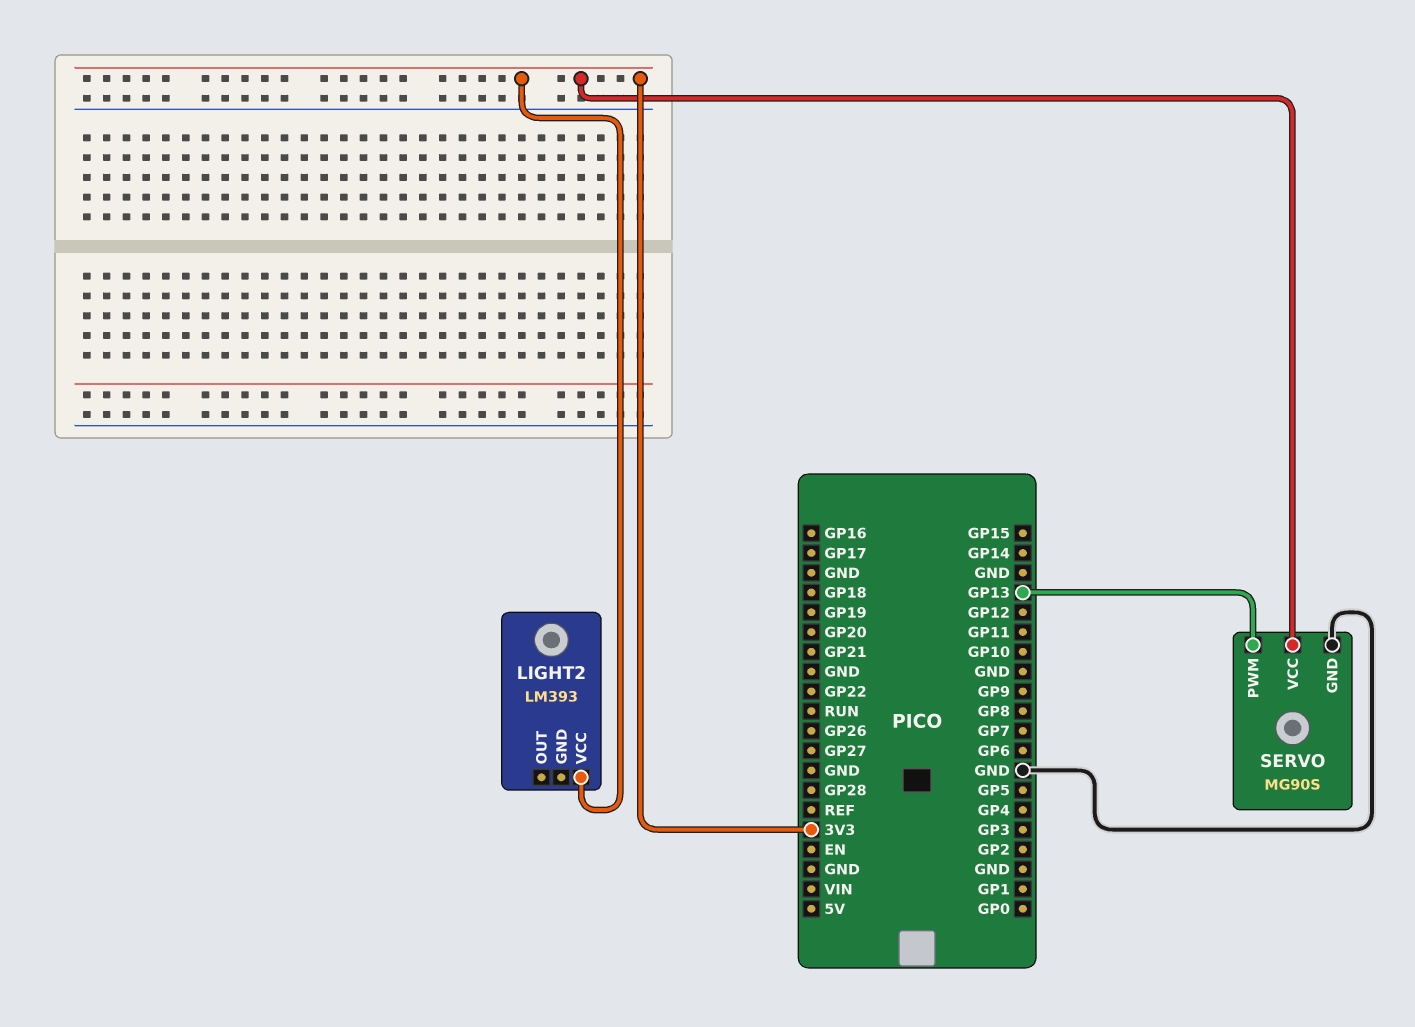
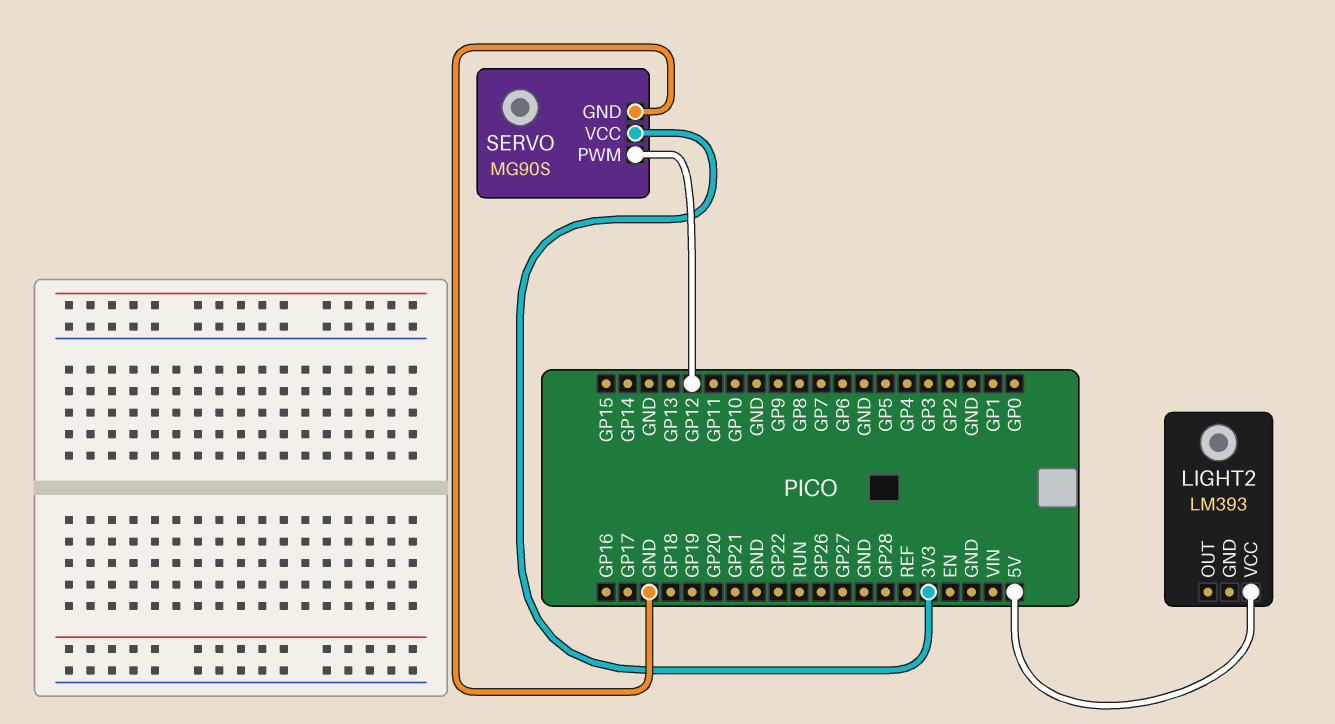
LIGHT2 pin VCC: 3V3 -> 5V
SERVO pin PWM: GP13 -> GP12

